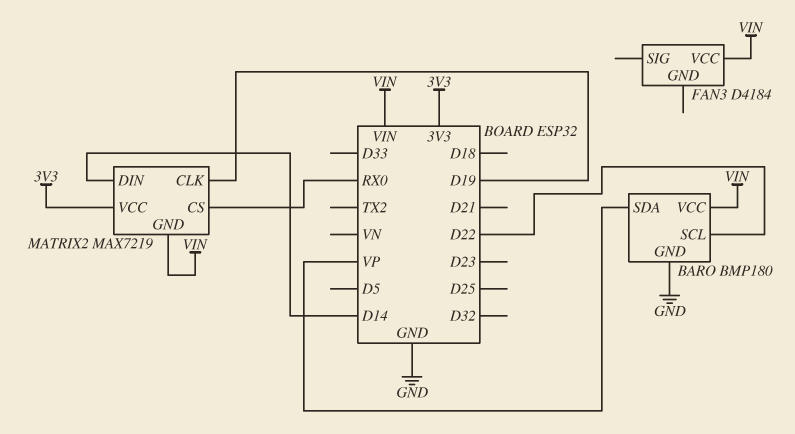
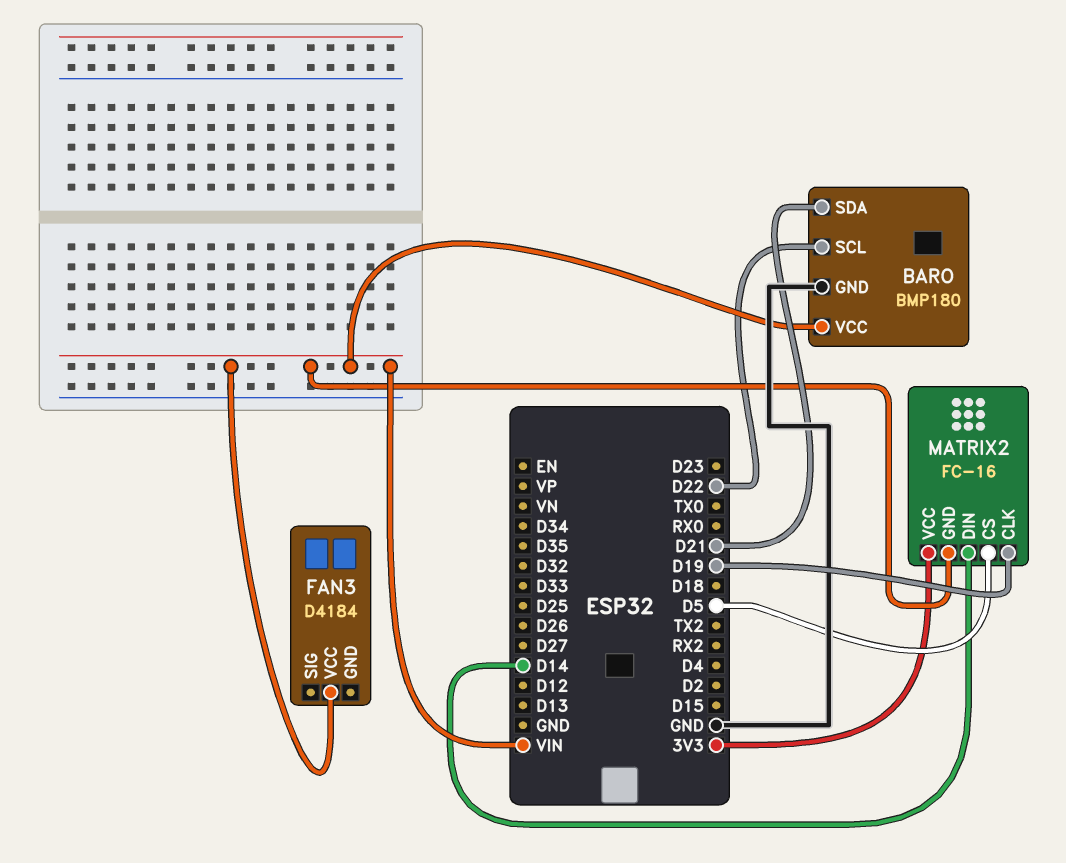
BARO pin SDA: VP -> D21
MATRIX2: MAX7219 -> FC-16
MATRIX2 pin CS: RX0 -> D5

